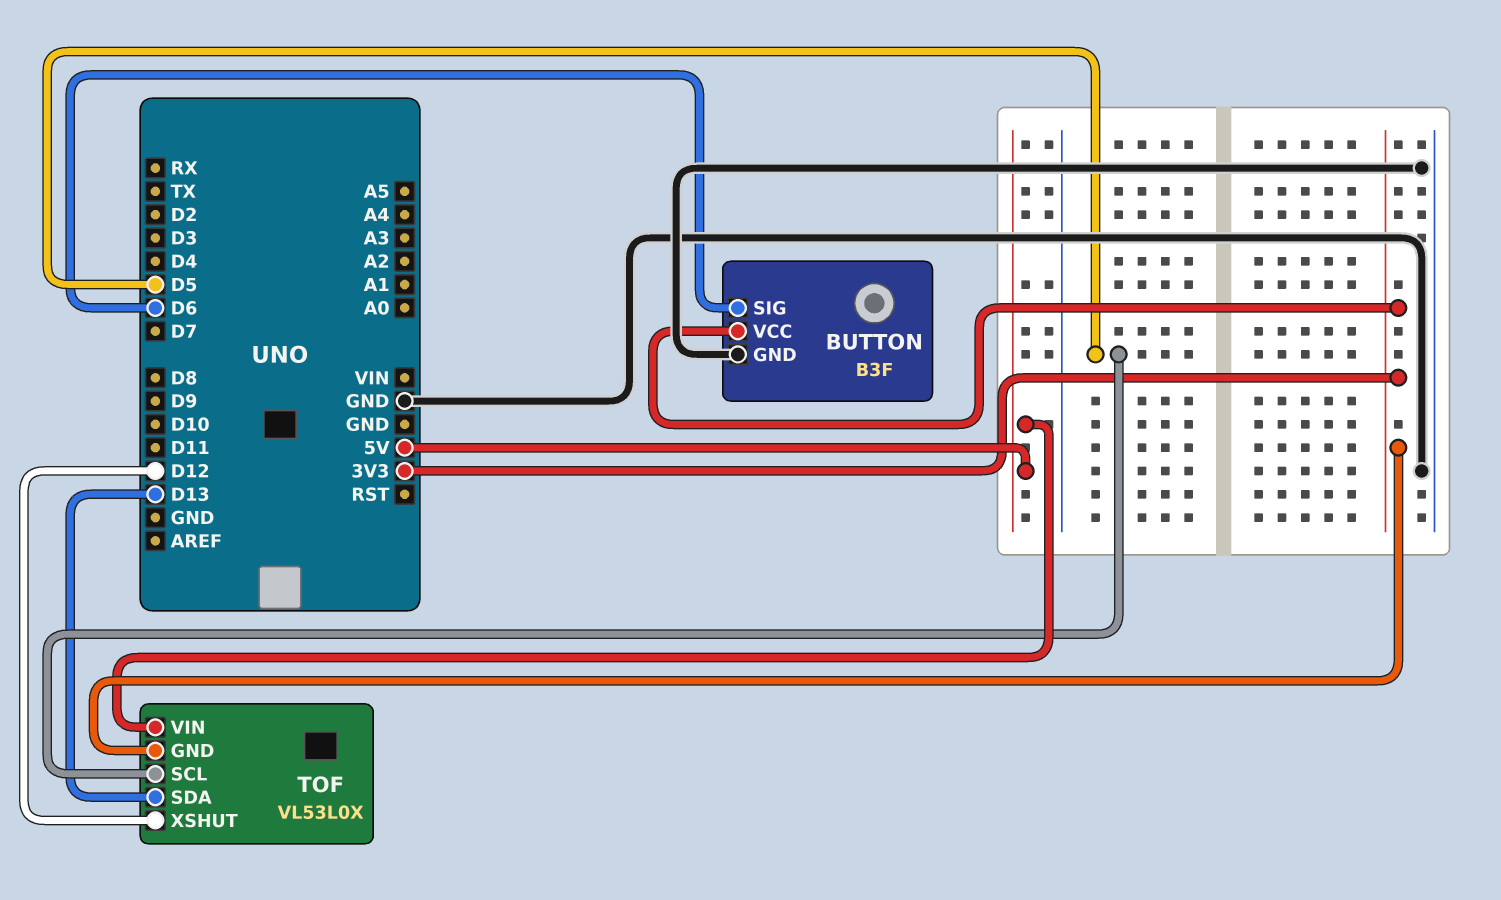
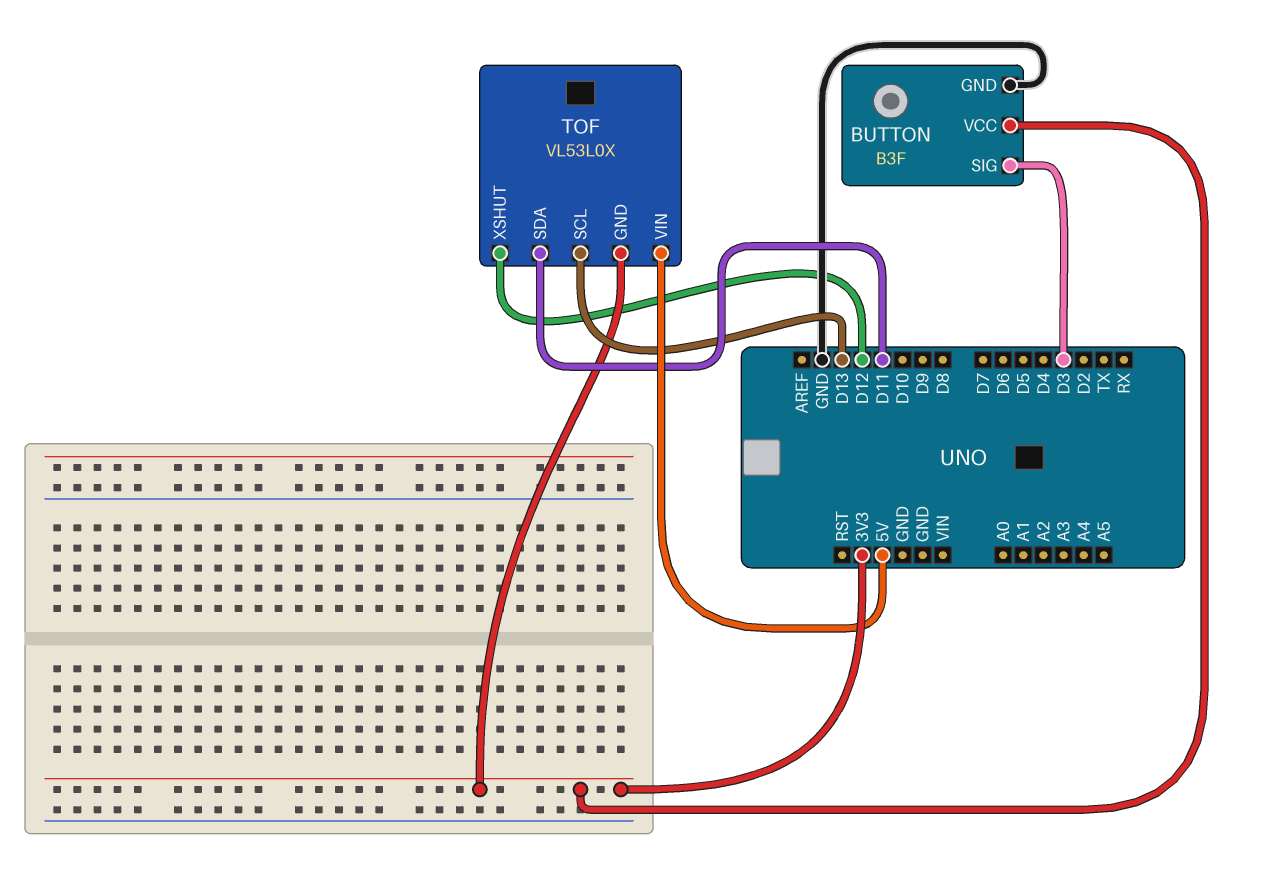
BUTTON pin SIG: D6 -> D3
TOF pin SCL: D5 -> D13
TOF pin SDA: D13 -> D11

